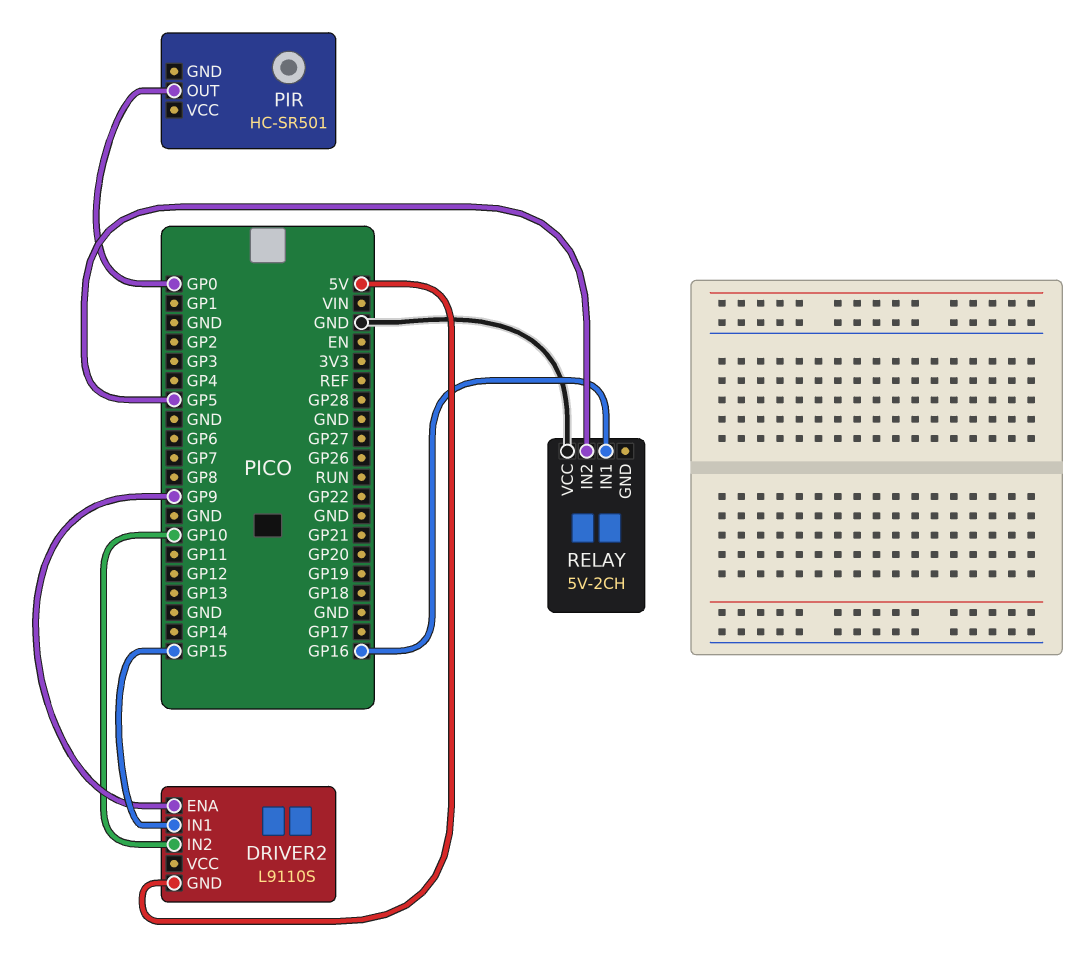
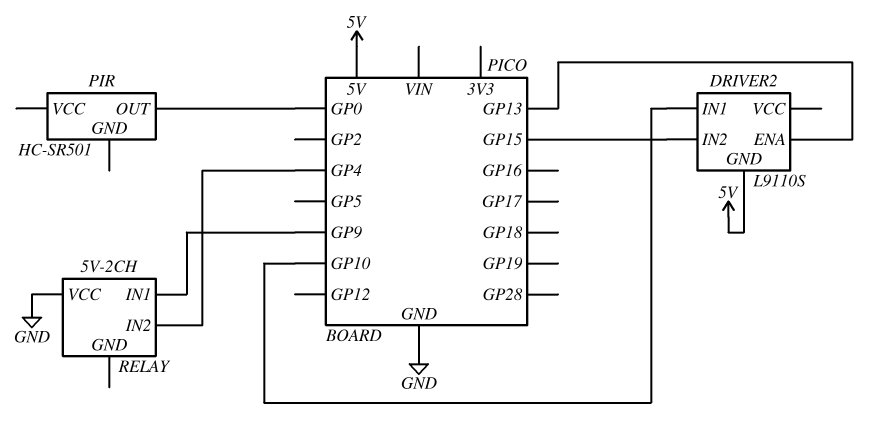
DRIVER2 pin ENA: GP9 -> GP13
DRIVER2 pin IN1: GP15 -> GP10
DRIVER2 pin IN2: GP10 -> GP15
RELAY pin IN1: GP16 -> GP9
RELAY pin IN2: GP5 -> GP4

